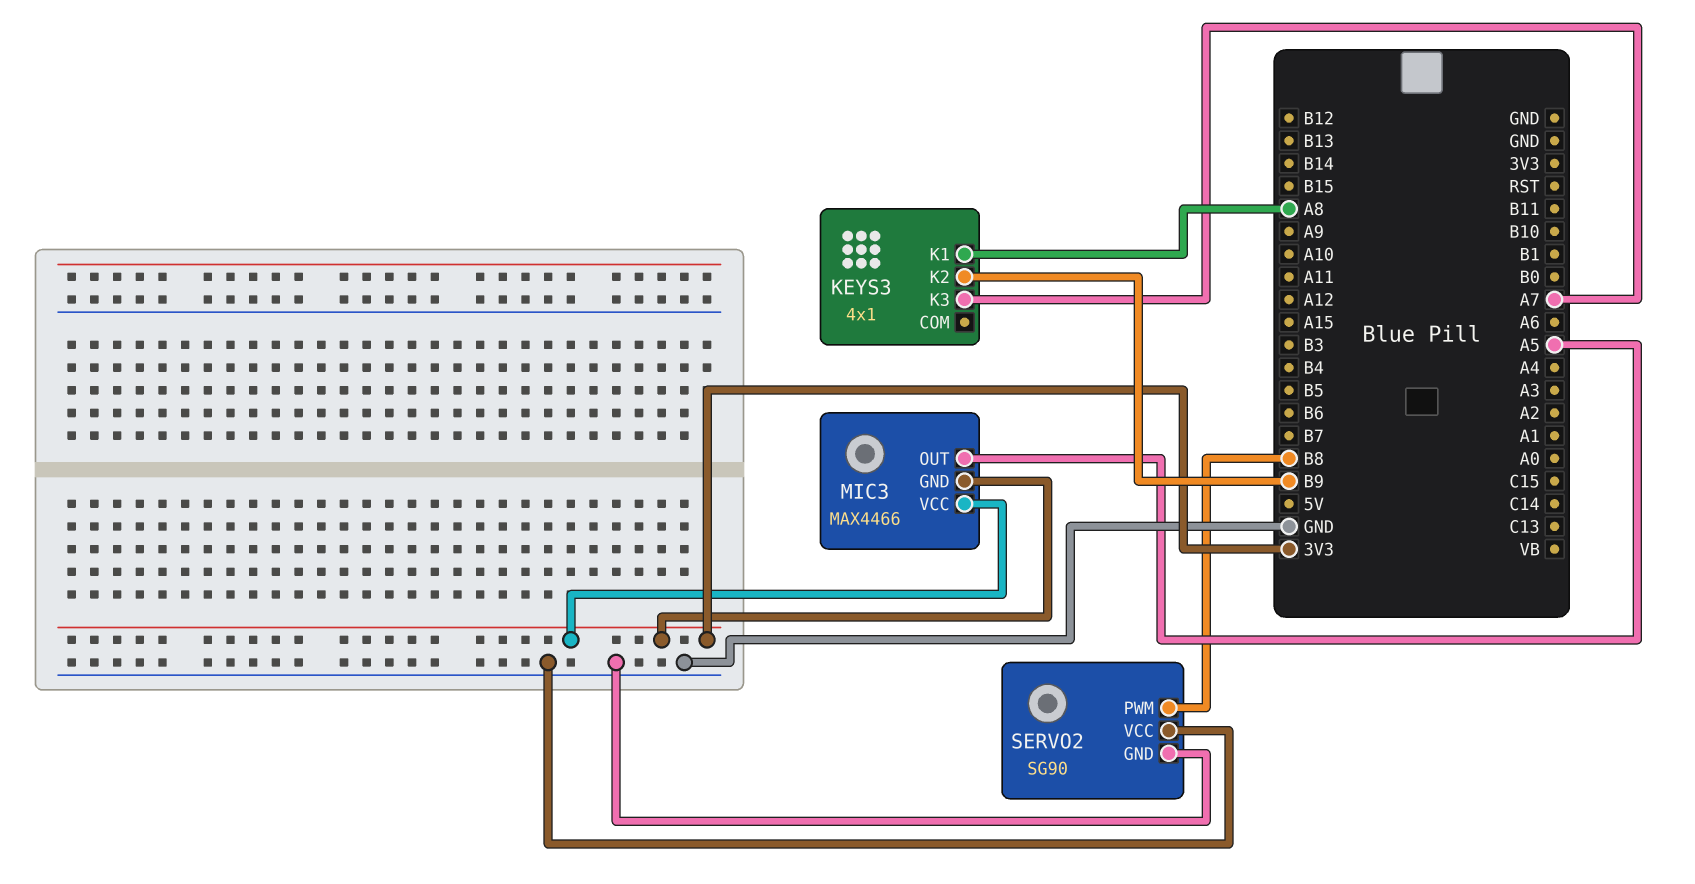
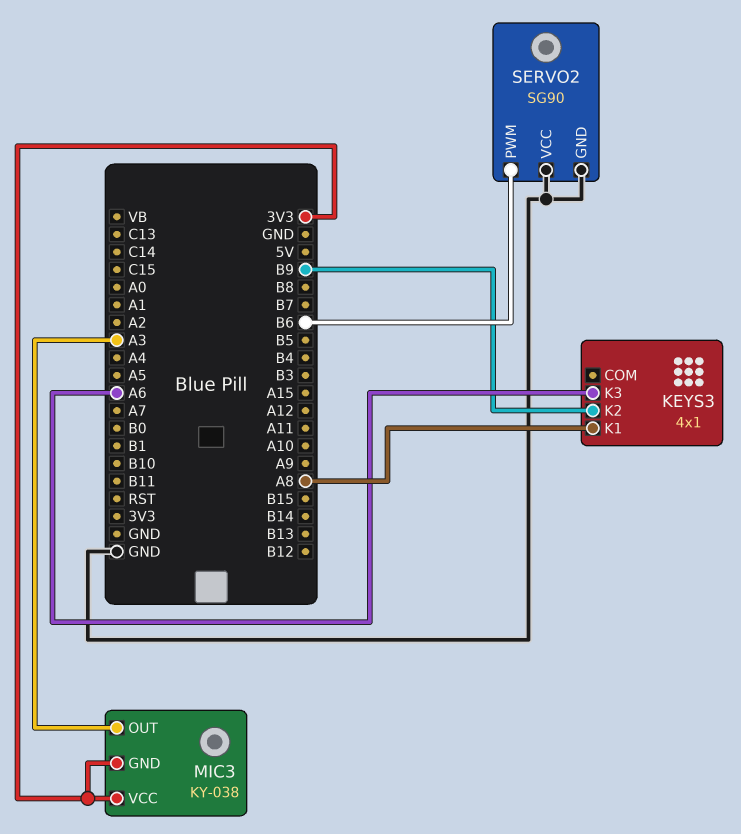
KEYS3 pin K3: A7 -> A6
MIC3: MAX4466 -> KY-038
MIC3 pin OUT: A5 -> A3
SERVO2 pin PWM: B8 -> B6

